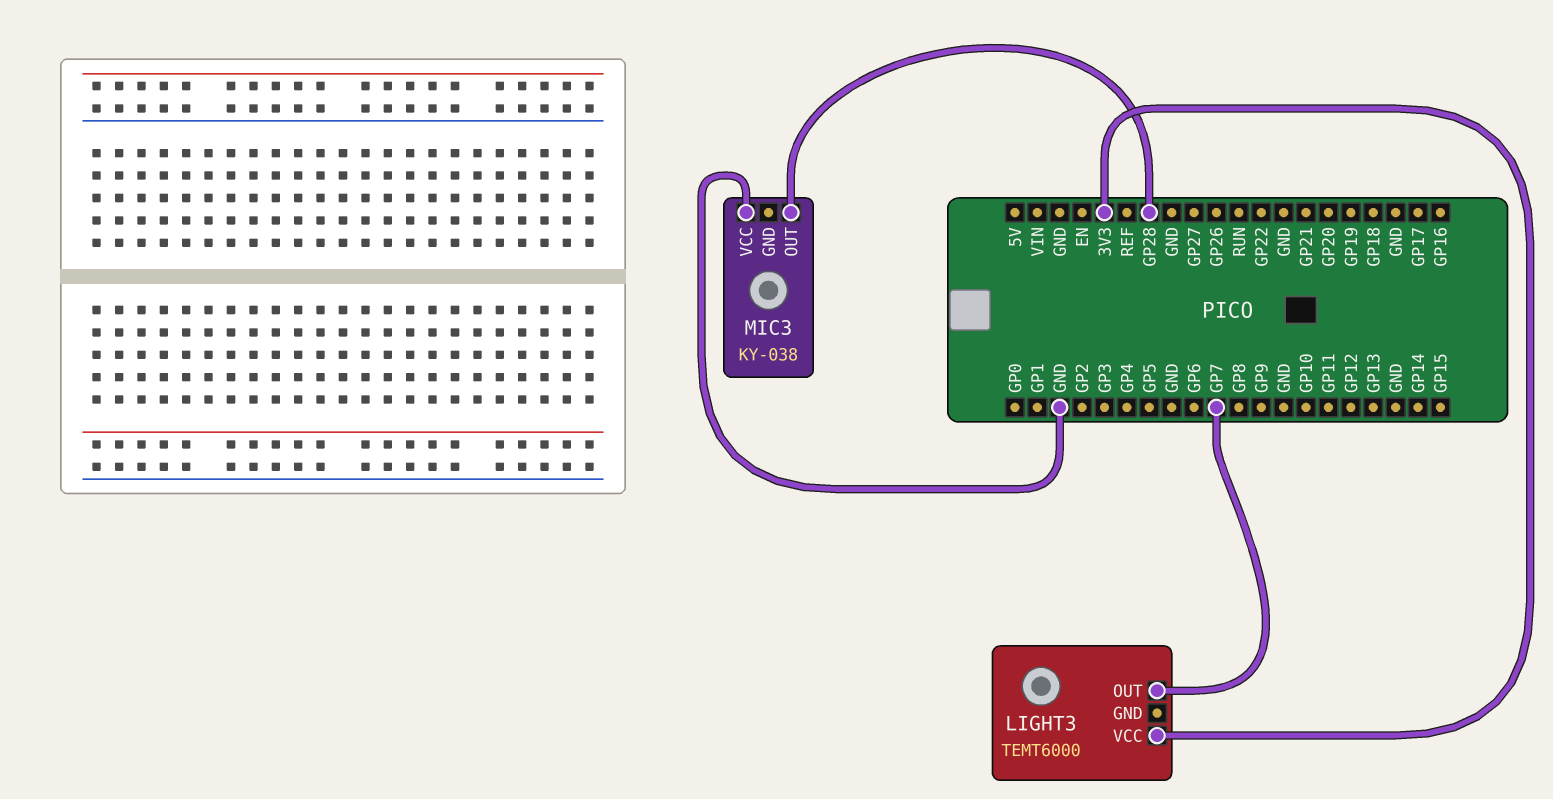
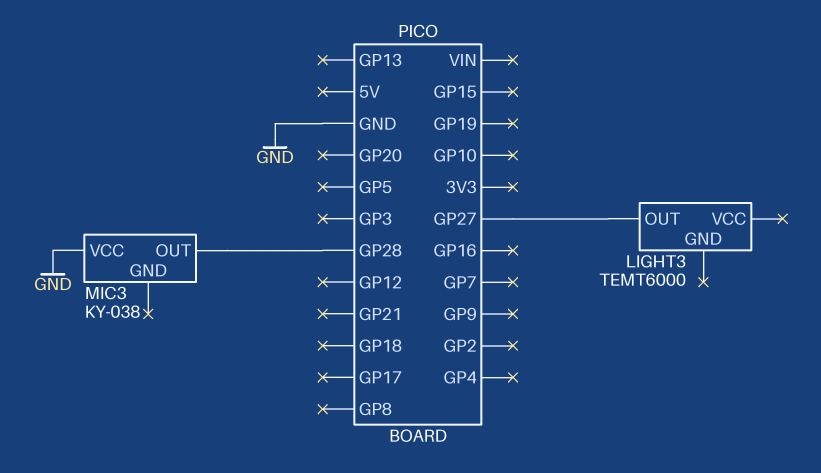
LIGHT3 pin OUT: GP7 -> GP27
LIGHT3 pin VCC: 3V3 -> none

